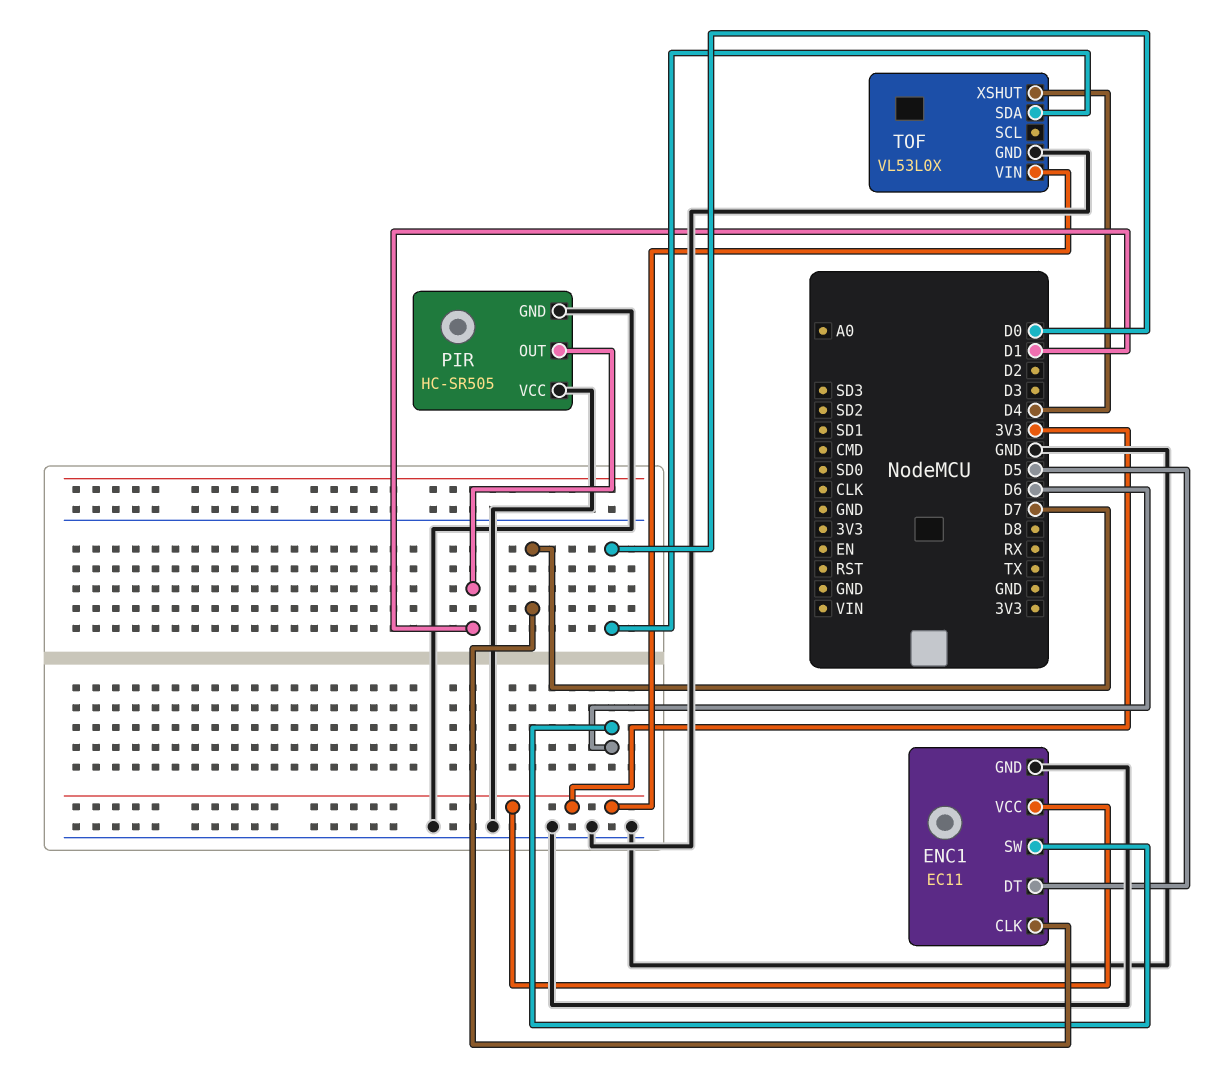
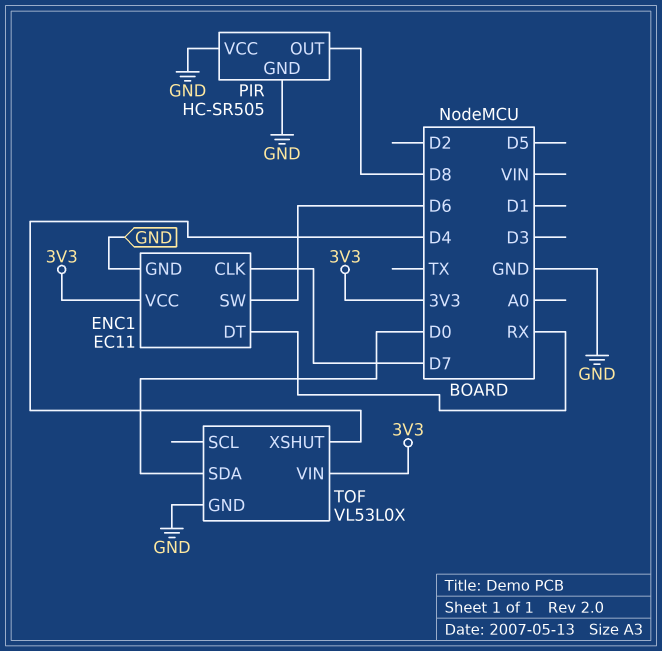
ENC1 pin DT: D5 -> RX
PIR pin OUT: D1 -> D8

